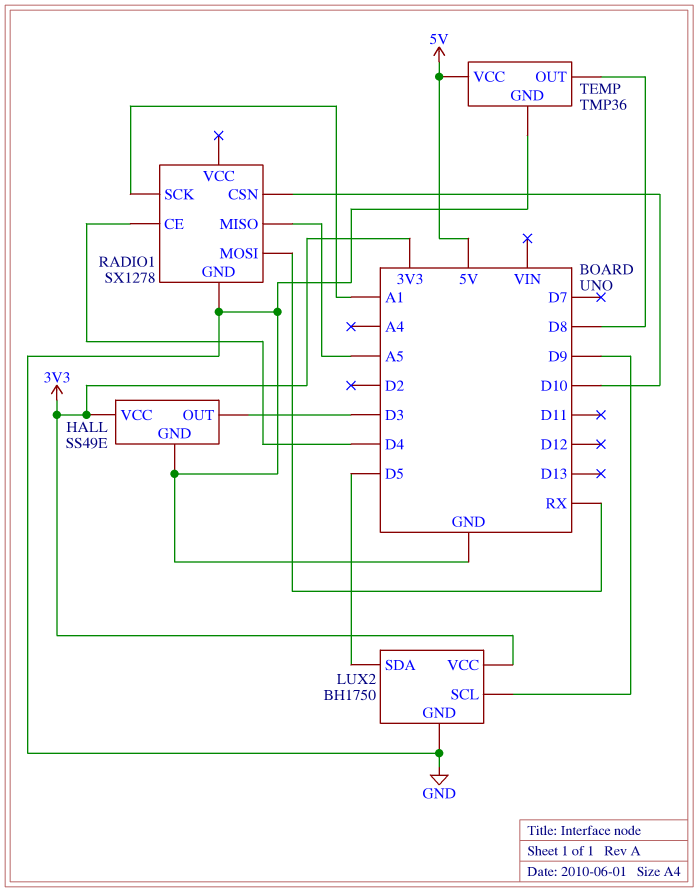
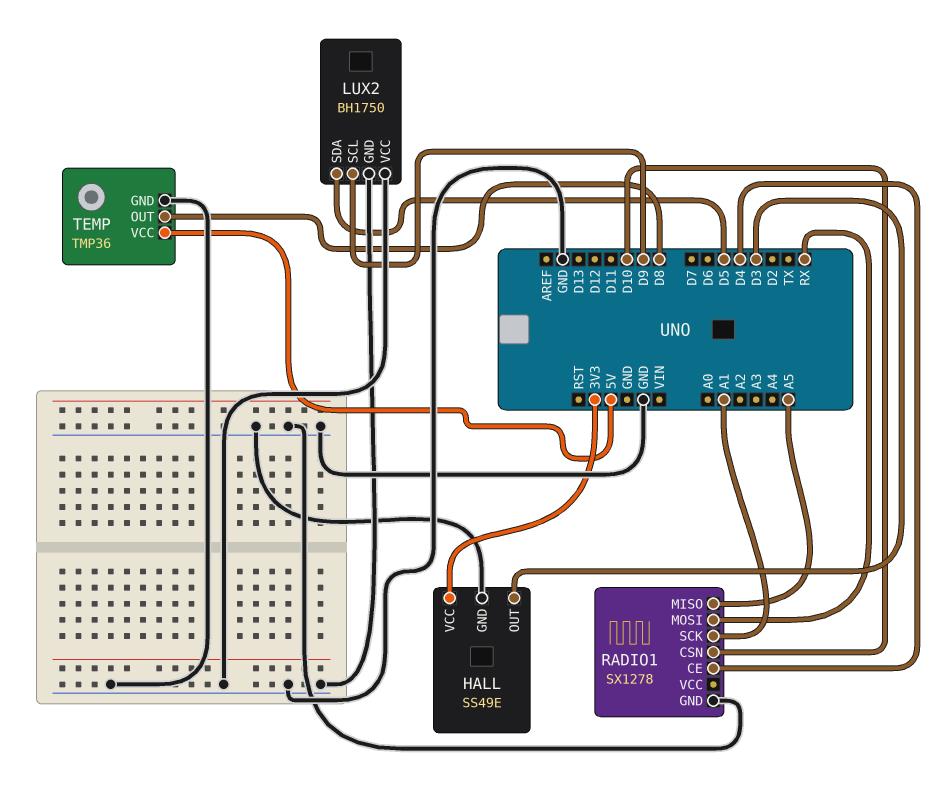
LUX2 pin VCC: 3V3 -> GND

